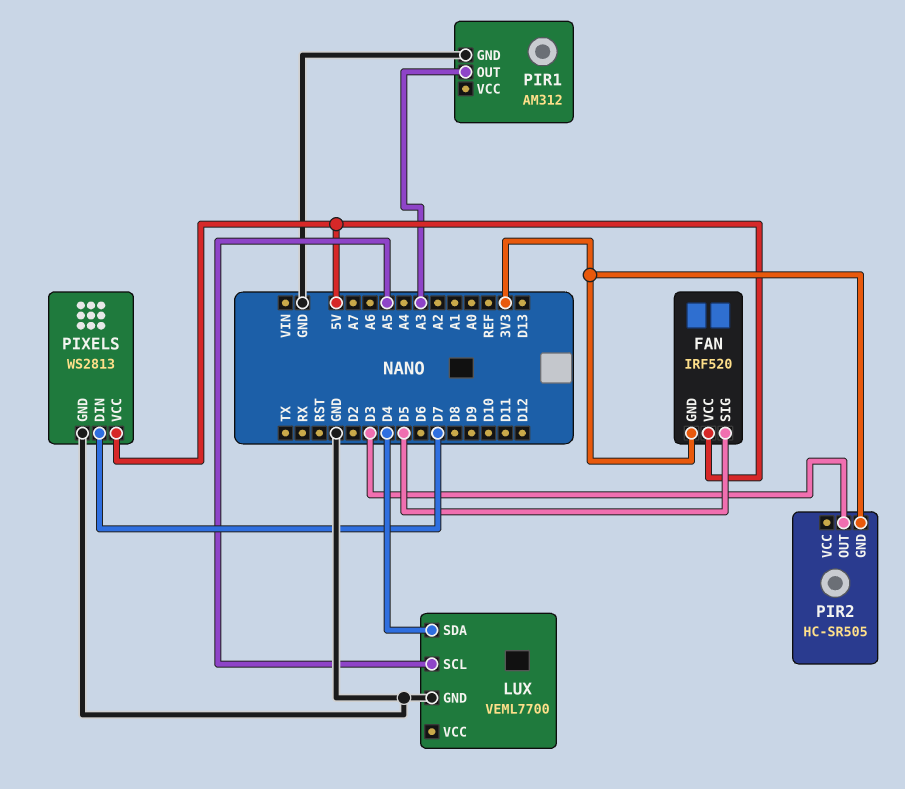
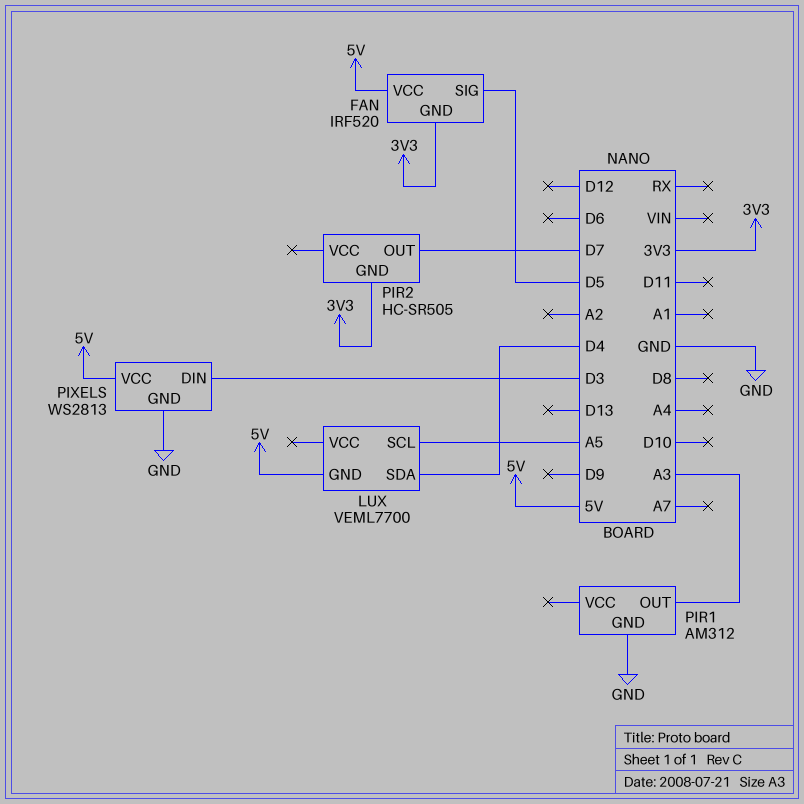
LUX pin GND: GND -> 5V
PIR2 pin OUT: D3 -> D7
PIXELS pin DIN: D7 -> D3

